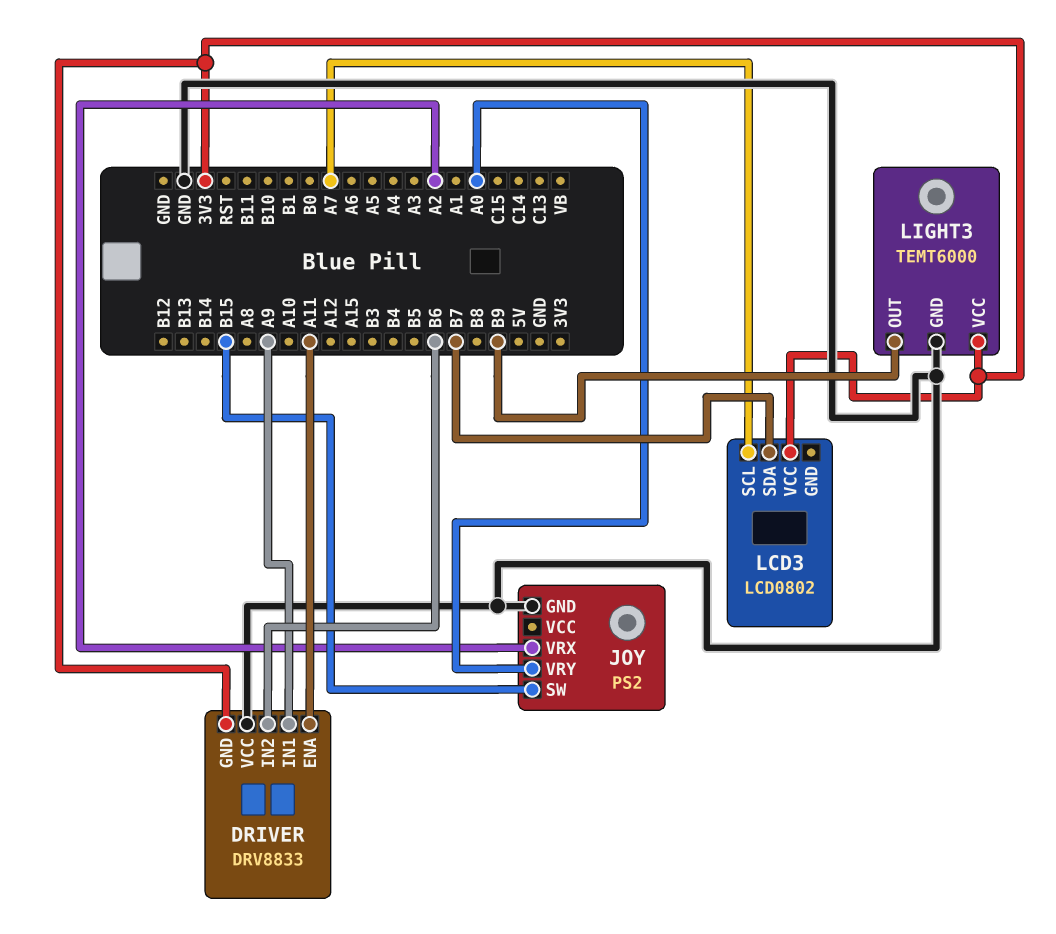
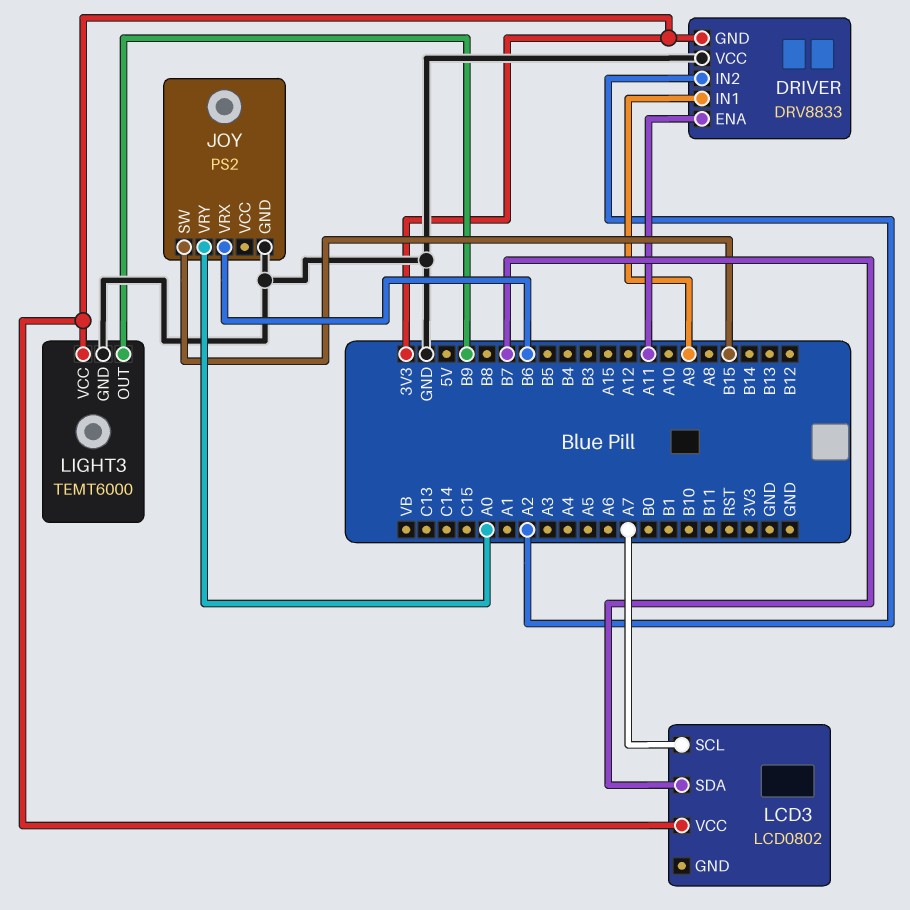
DRIVER pin IN2: B6 -> A2
JOY pin VRX: A2 -> B6

